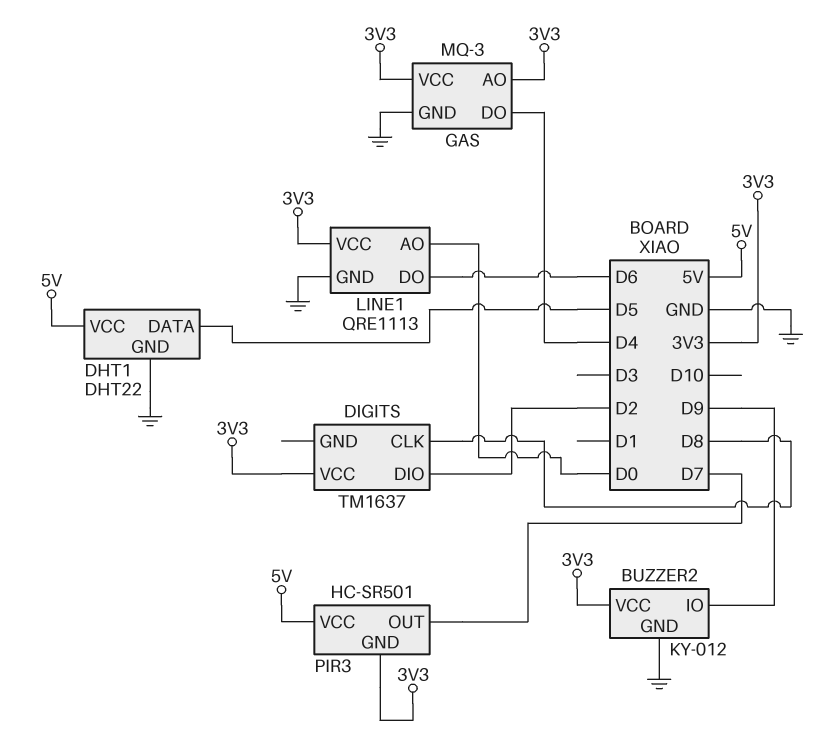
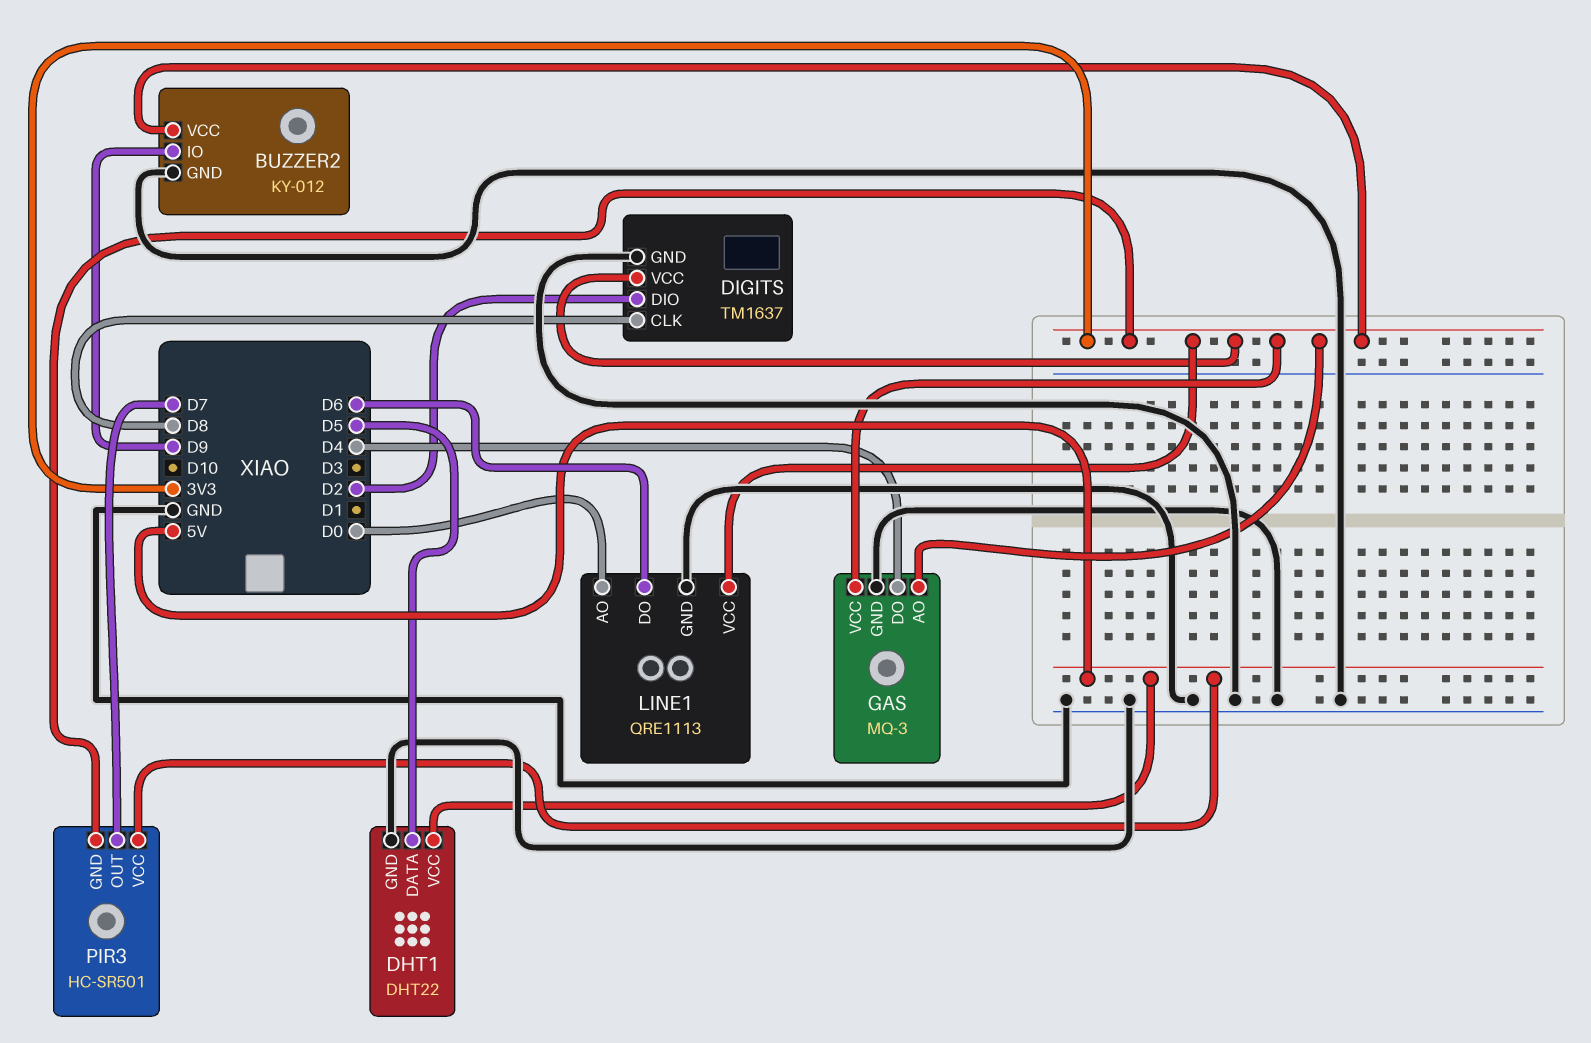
DIGITS pin GND: none -> GND

